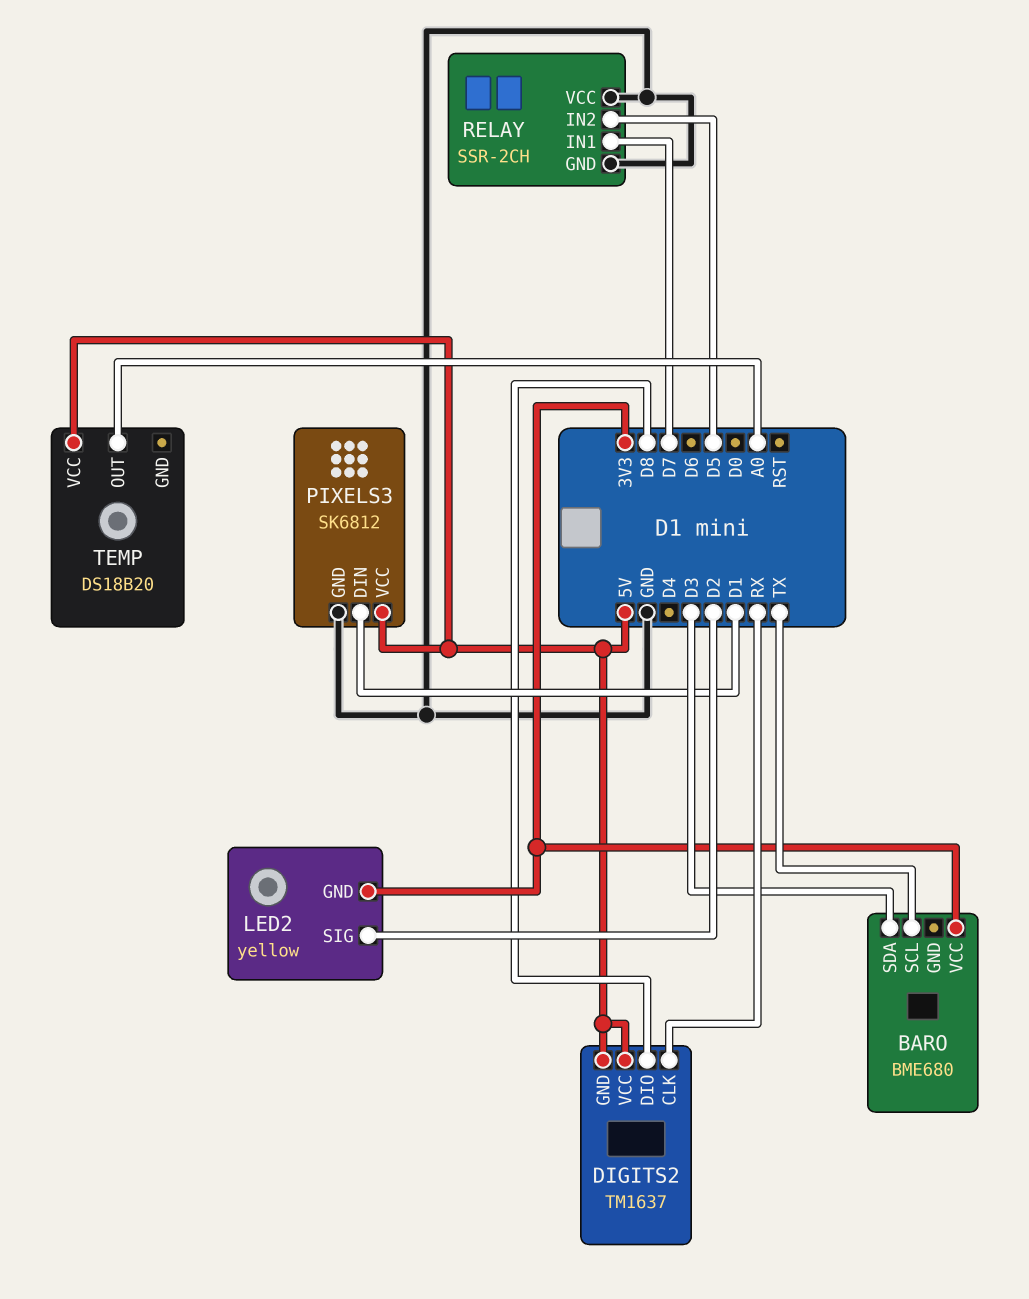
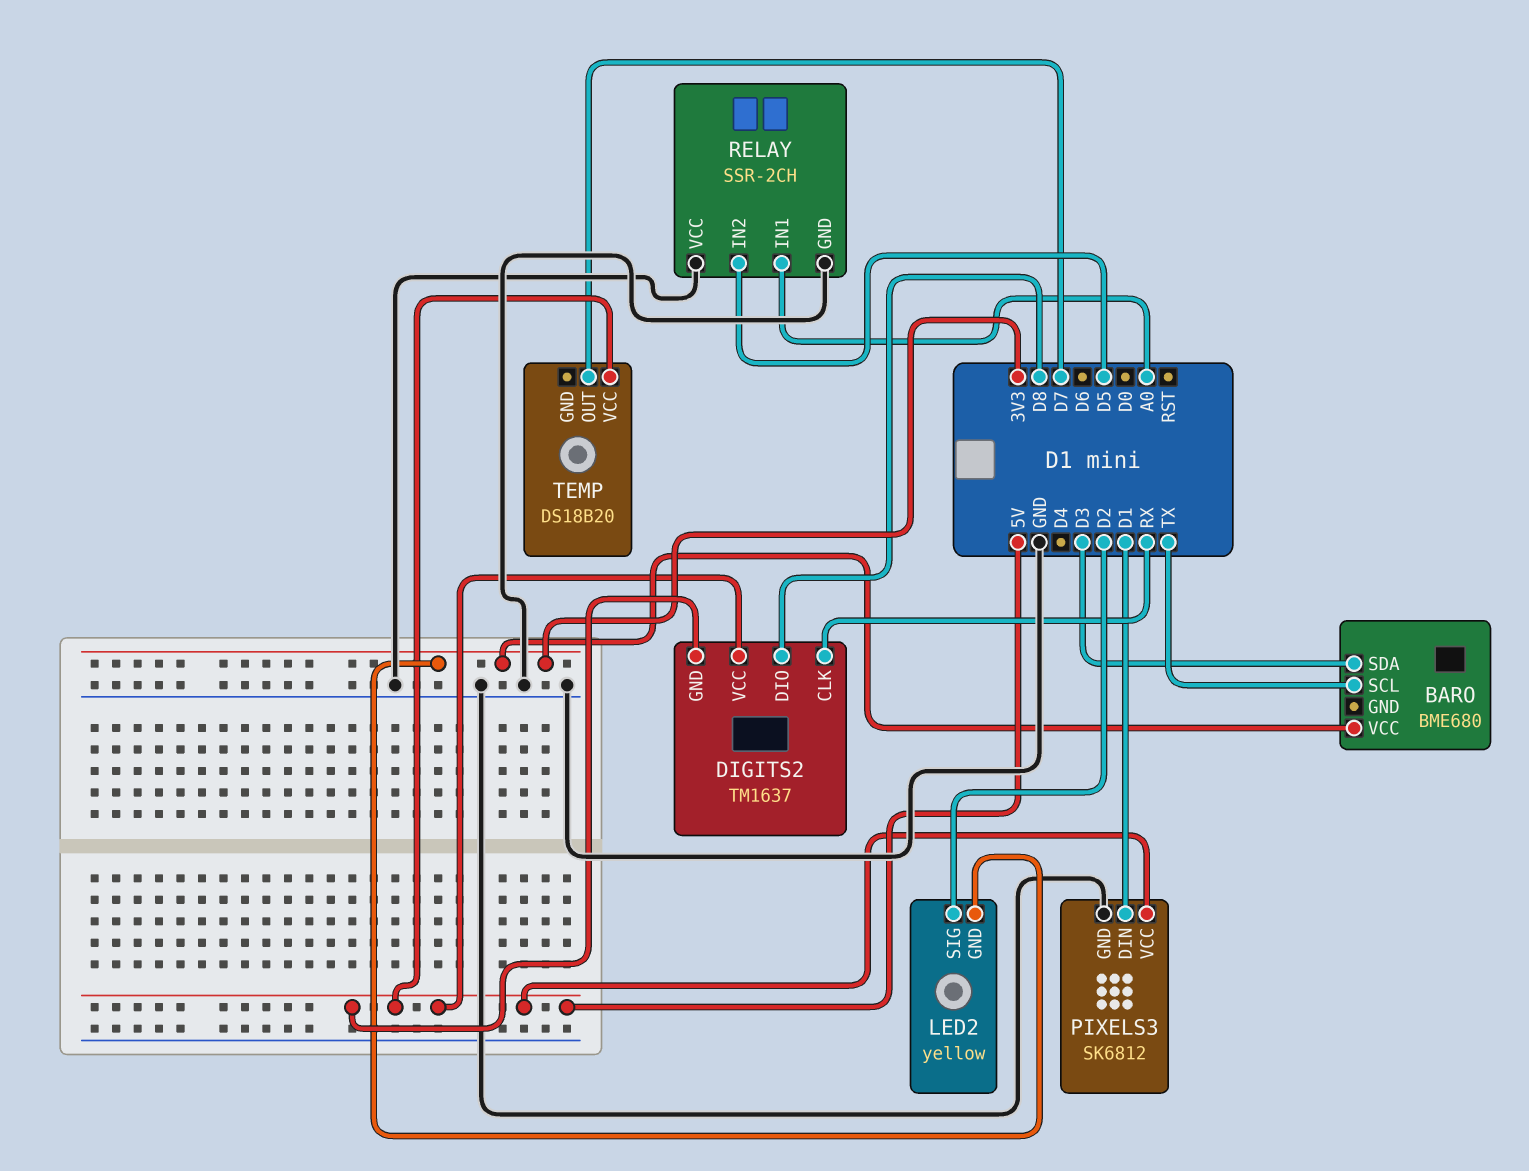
RELAY pin IN1: D7 -> A0
TEMP pin OUT: A0 -> D7

